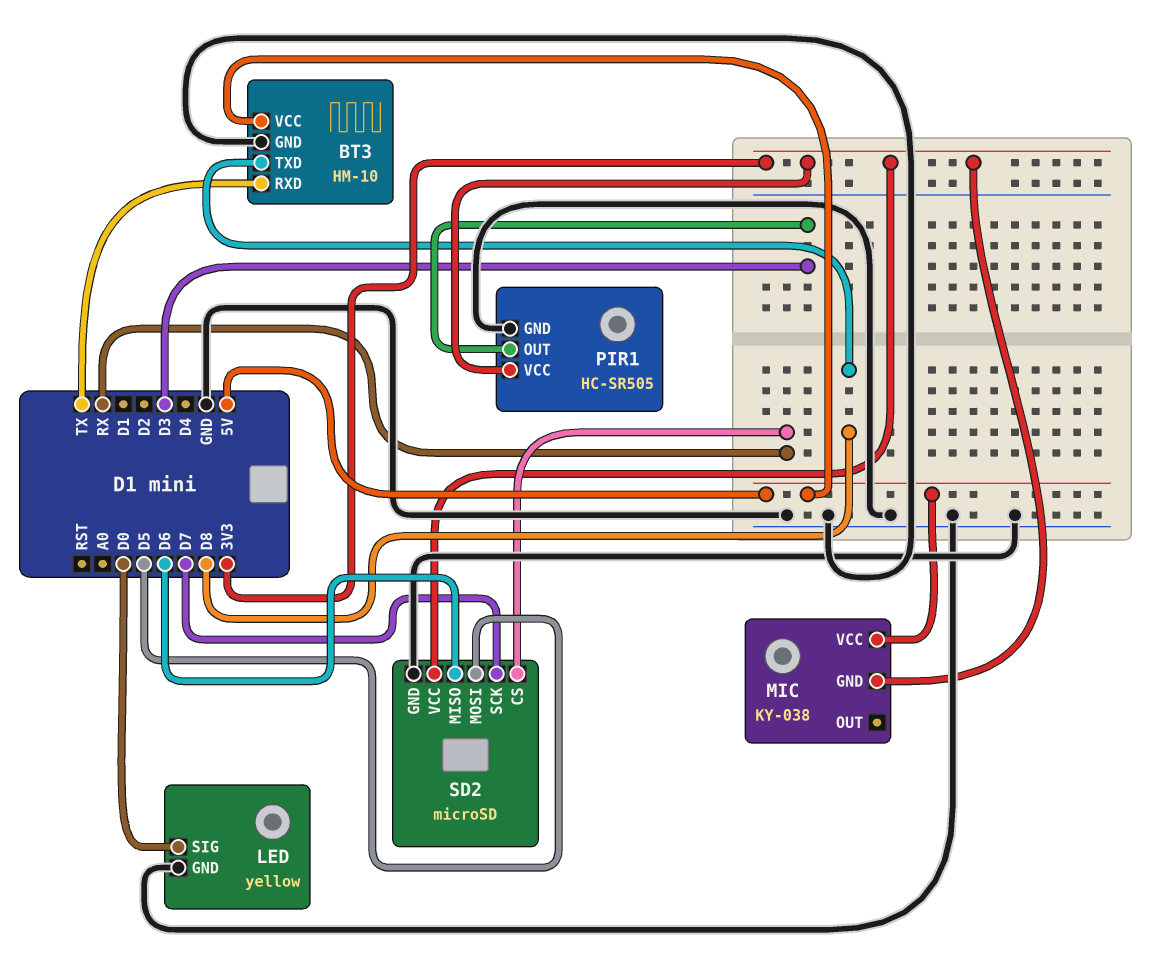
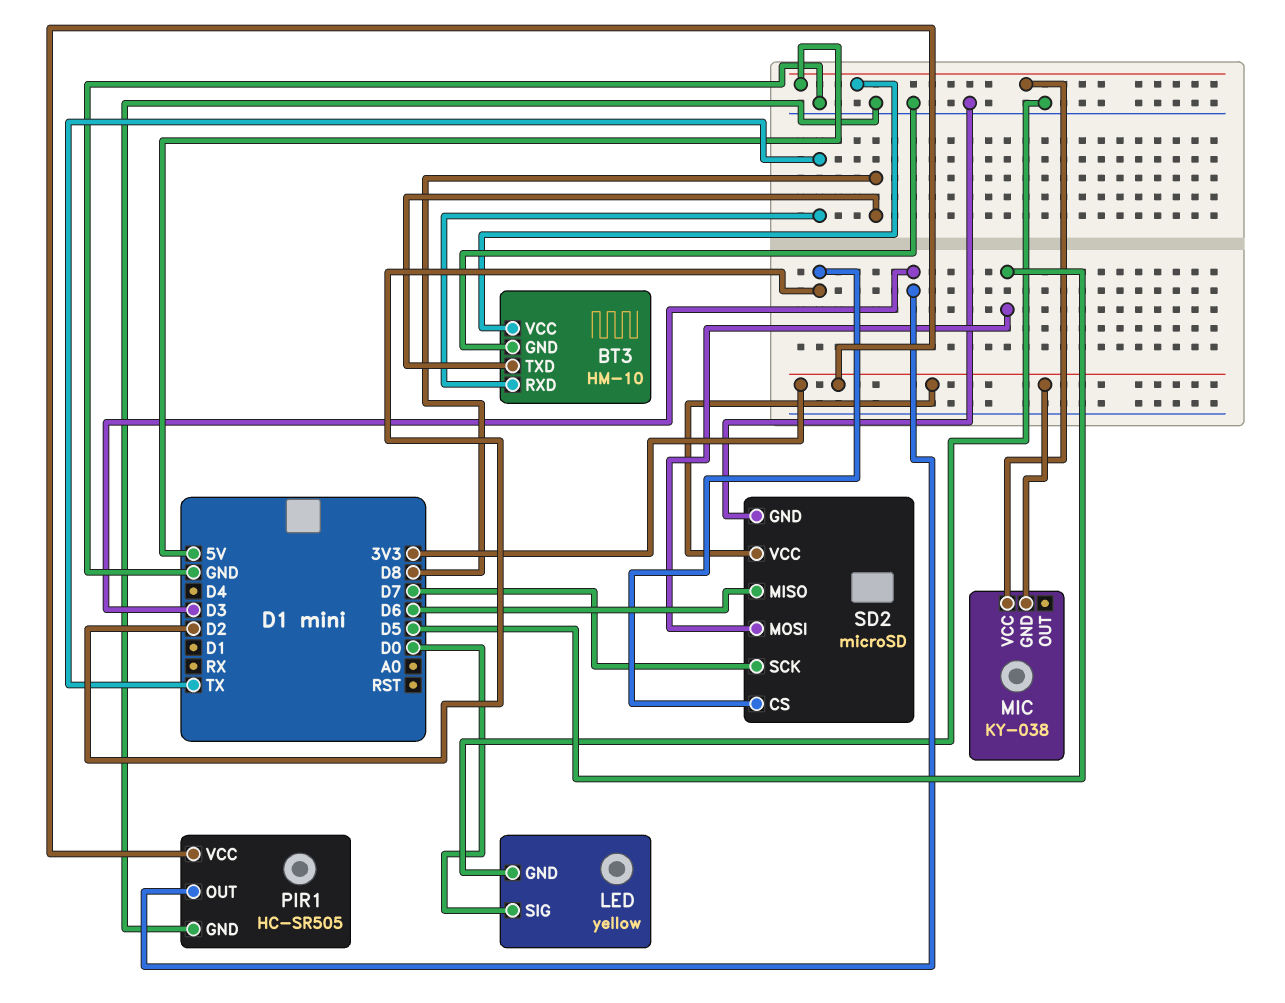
SD2 pin CS: RX -> D2

